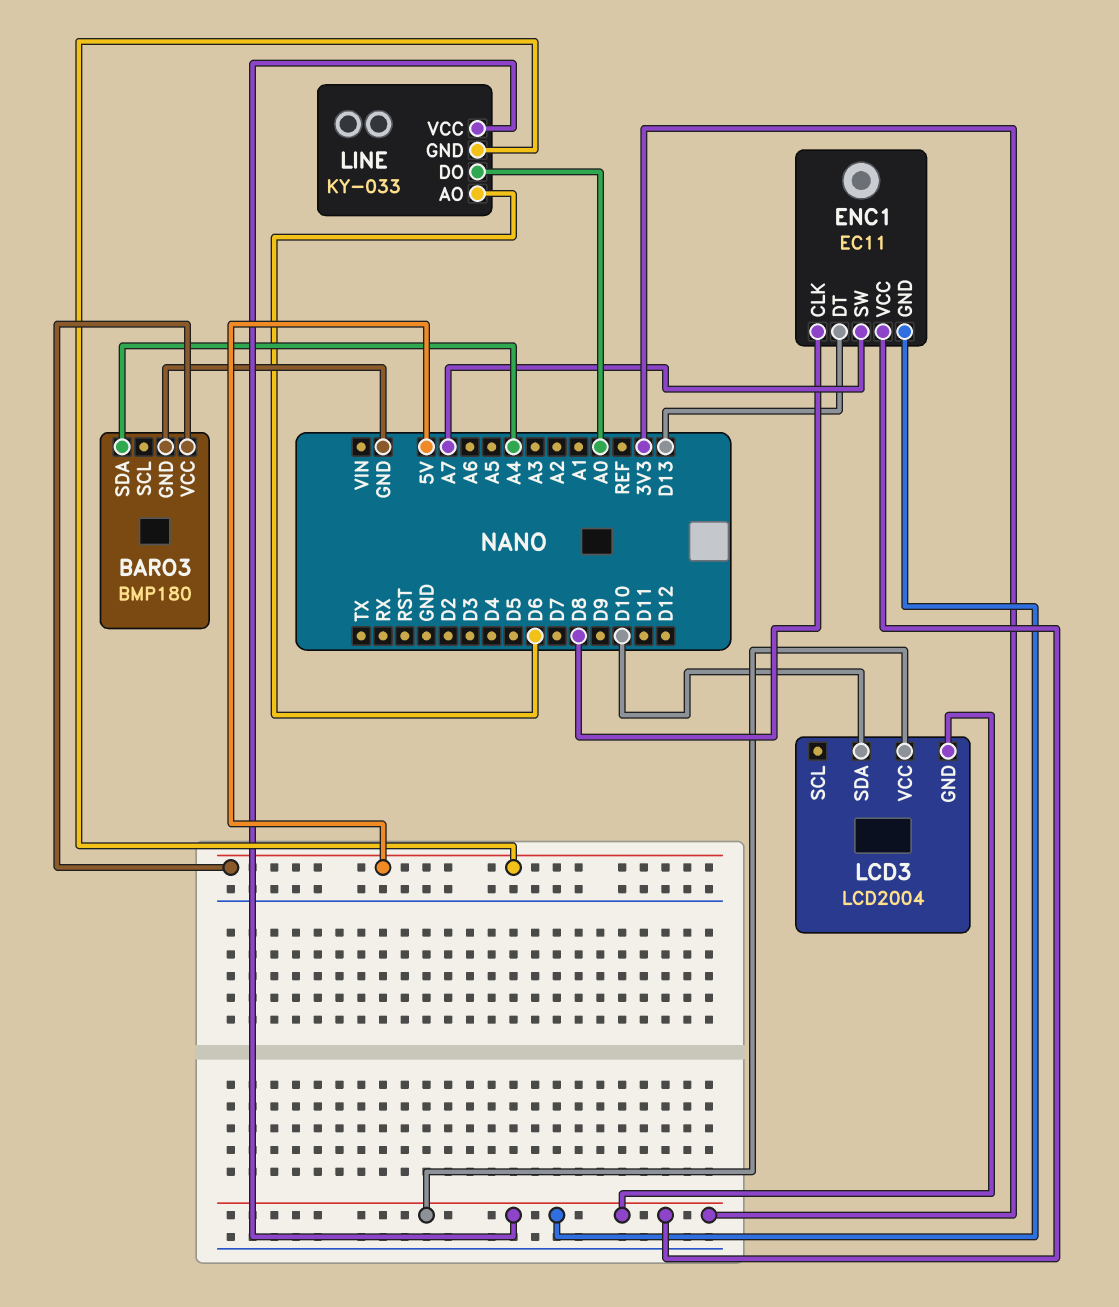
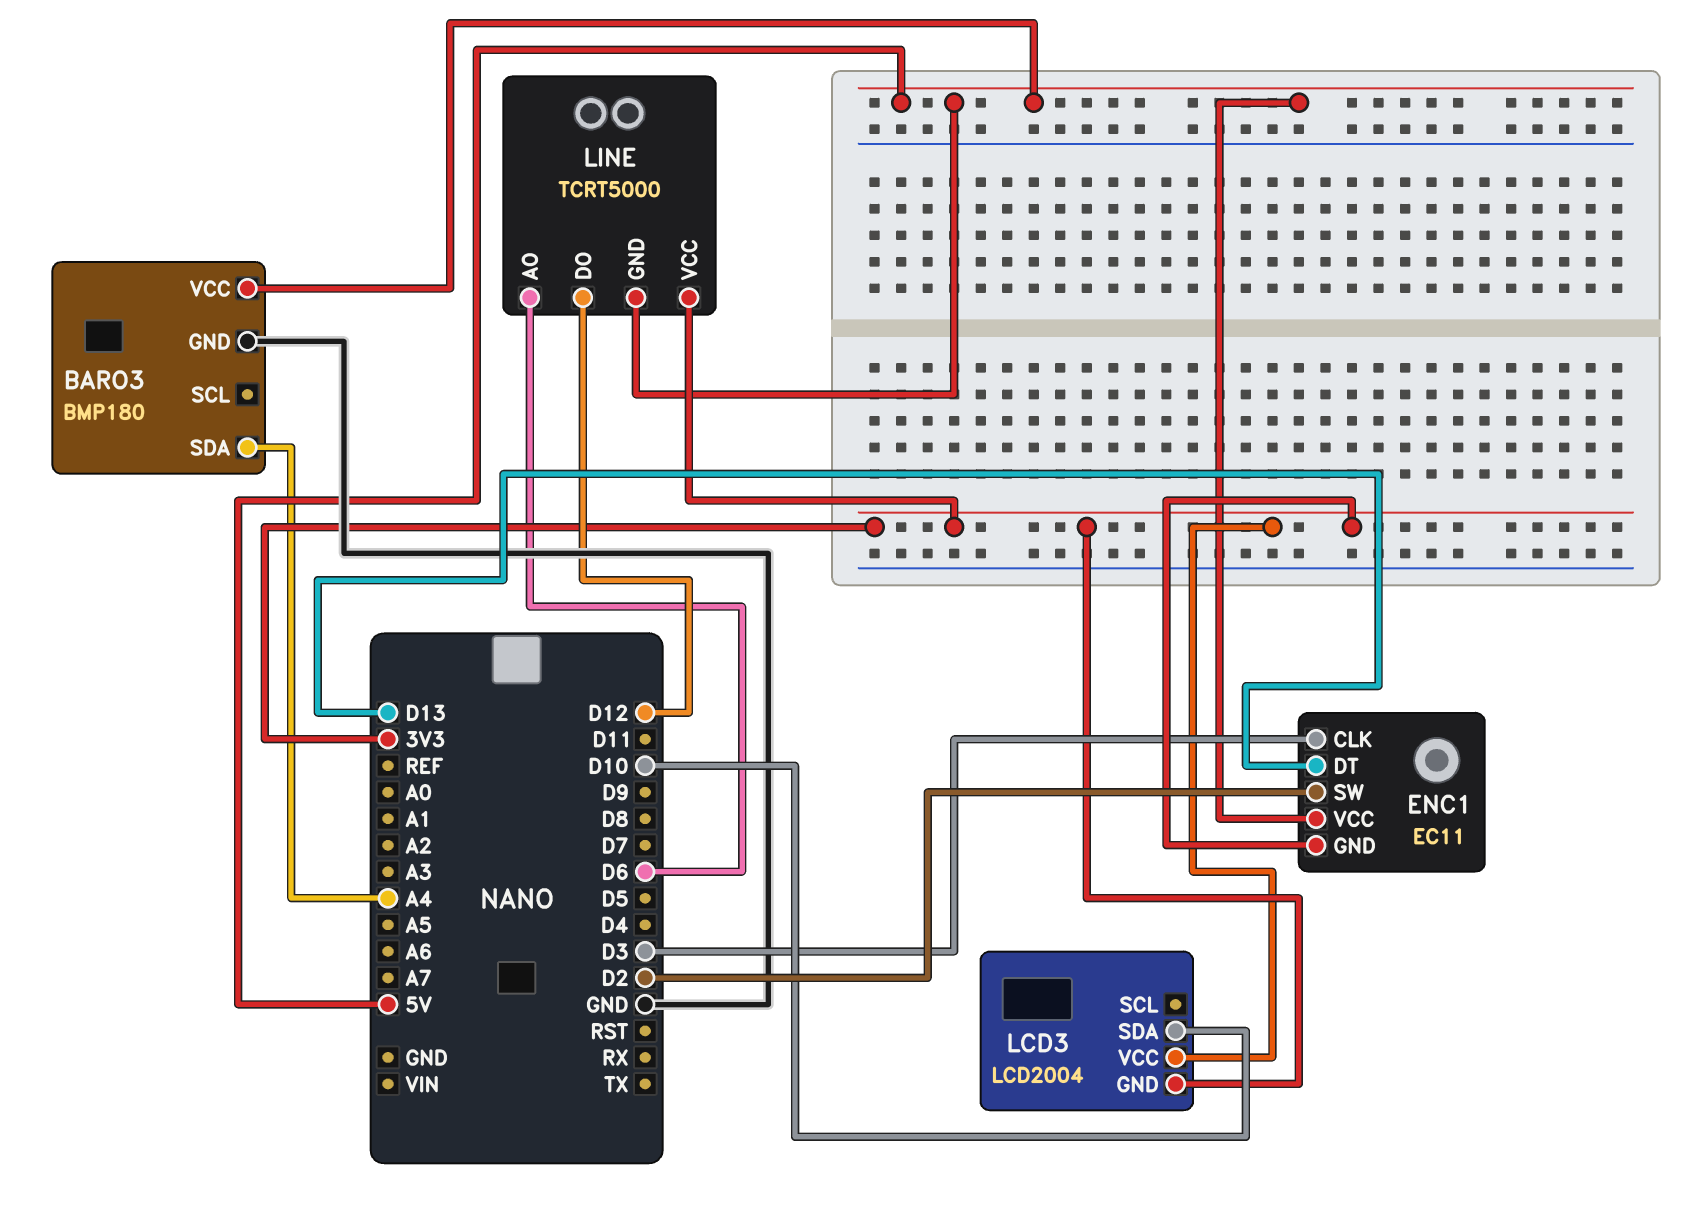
ENC1 pin CLK: D8 -> D3
ENC1 pin SW: A7 -> D2
ENC1 pin VCC: 3V3 -> 5V
LINE: KY-033 -> TCRT5000
LINE pin DO: A0 -> D12

